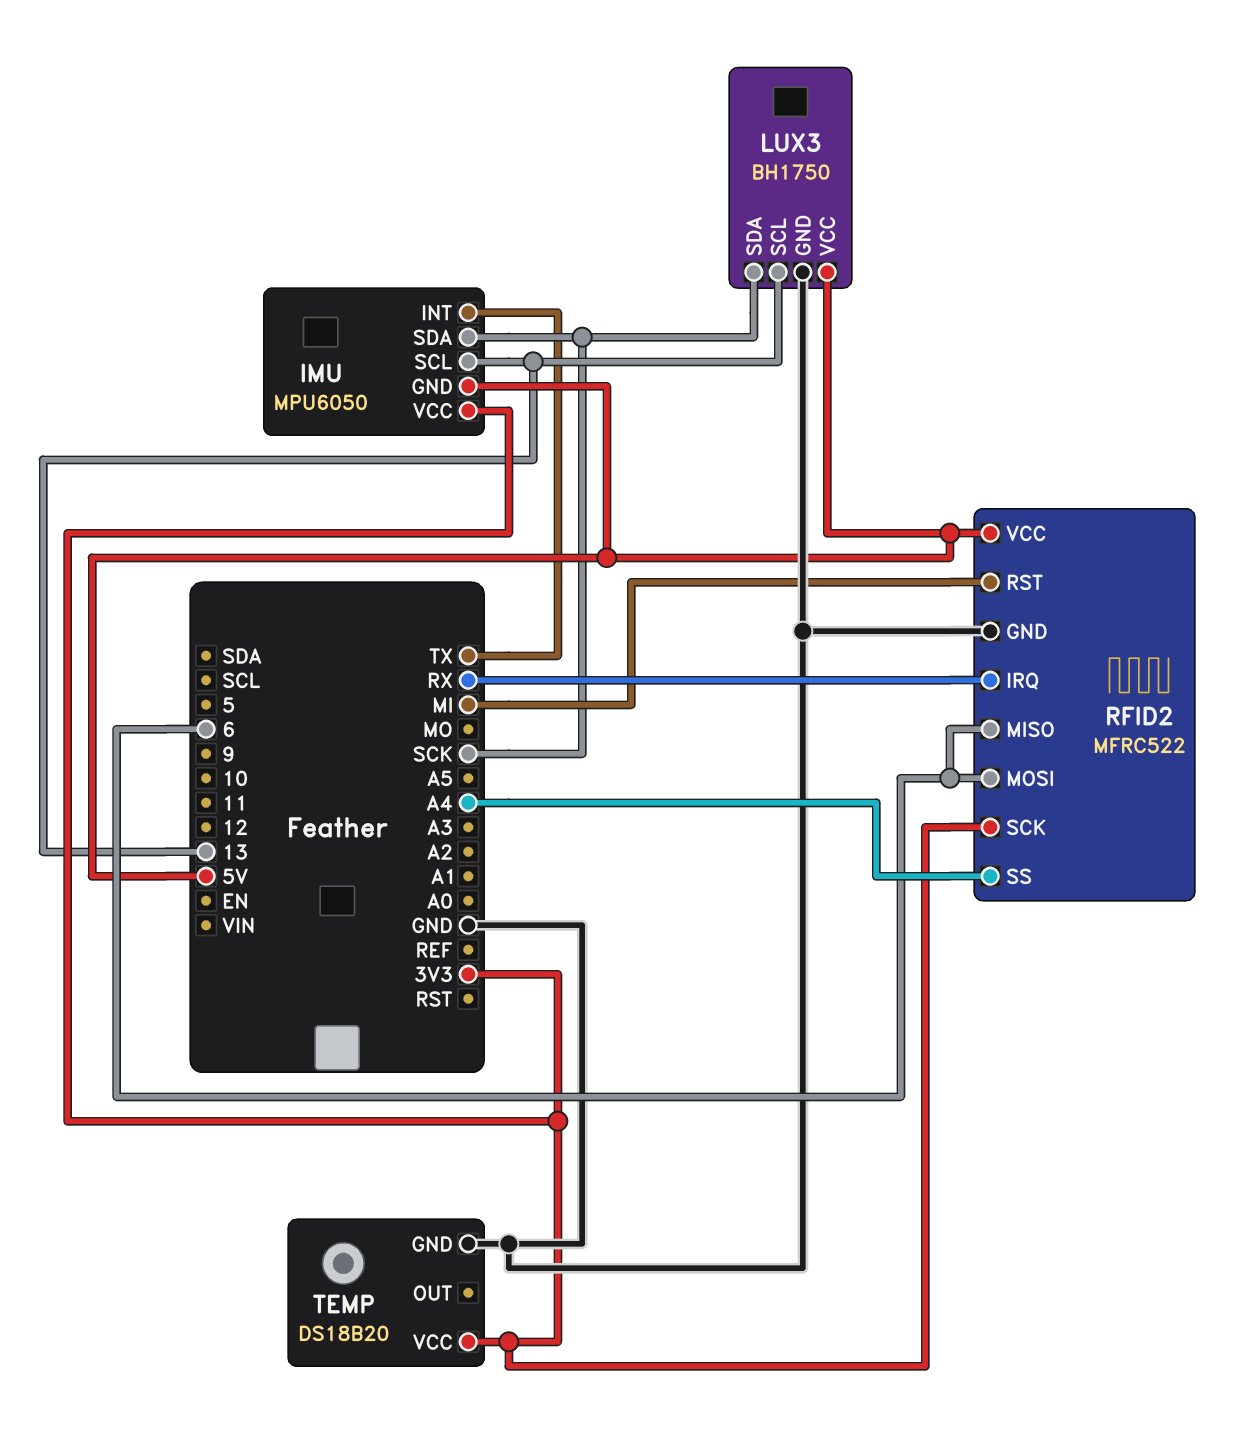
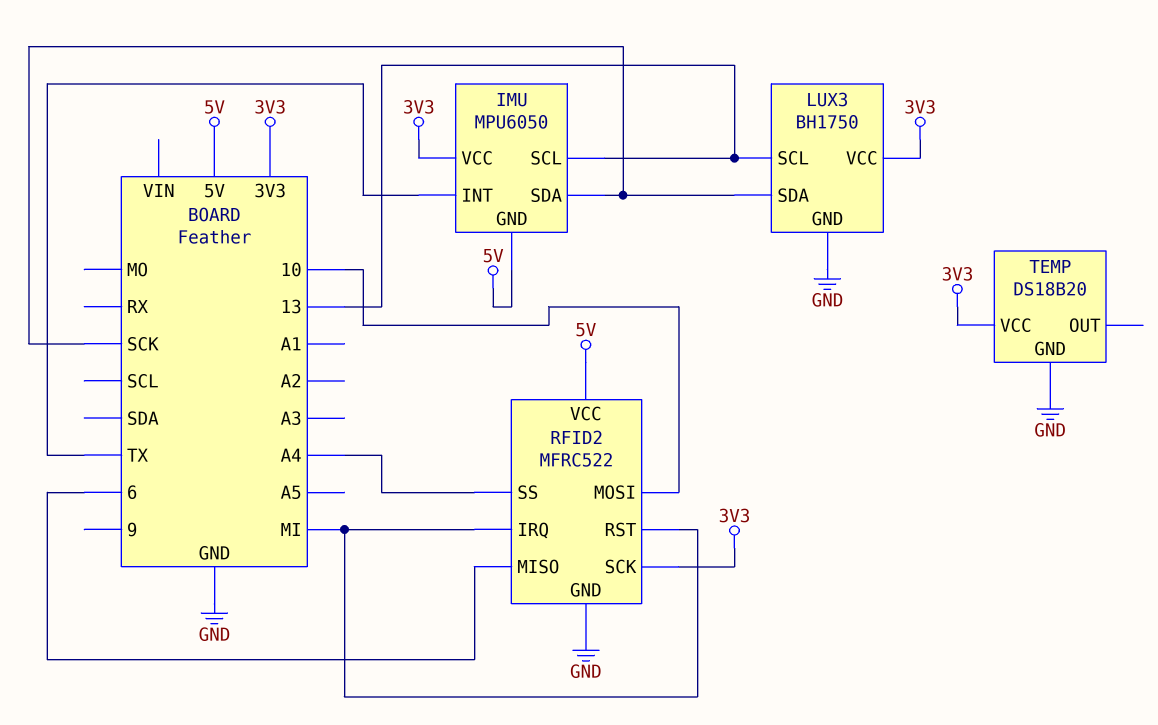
LUX3 pin VCC: 5V -> 3V3
RFID2 pin IRQ: RX -> MI
RFID2 pin MOSI: 6 -> 10

